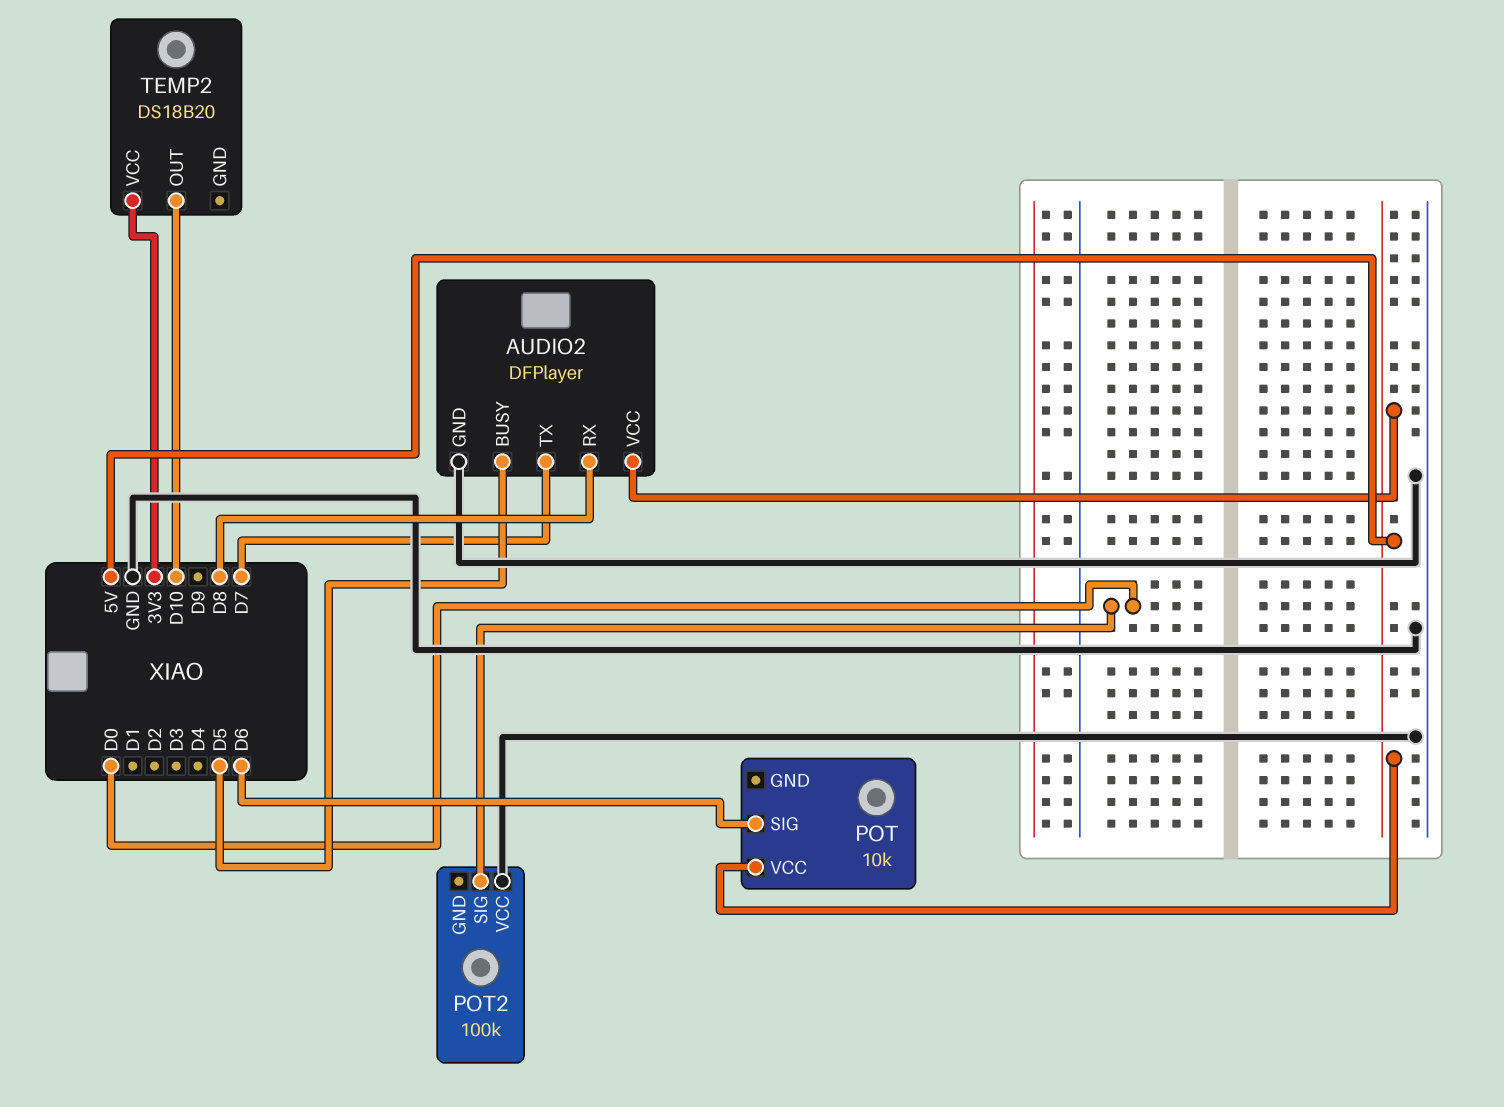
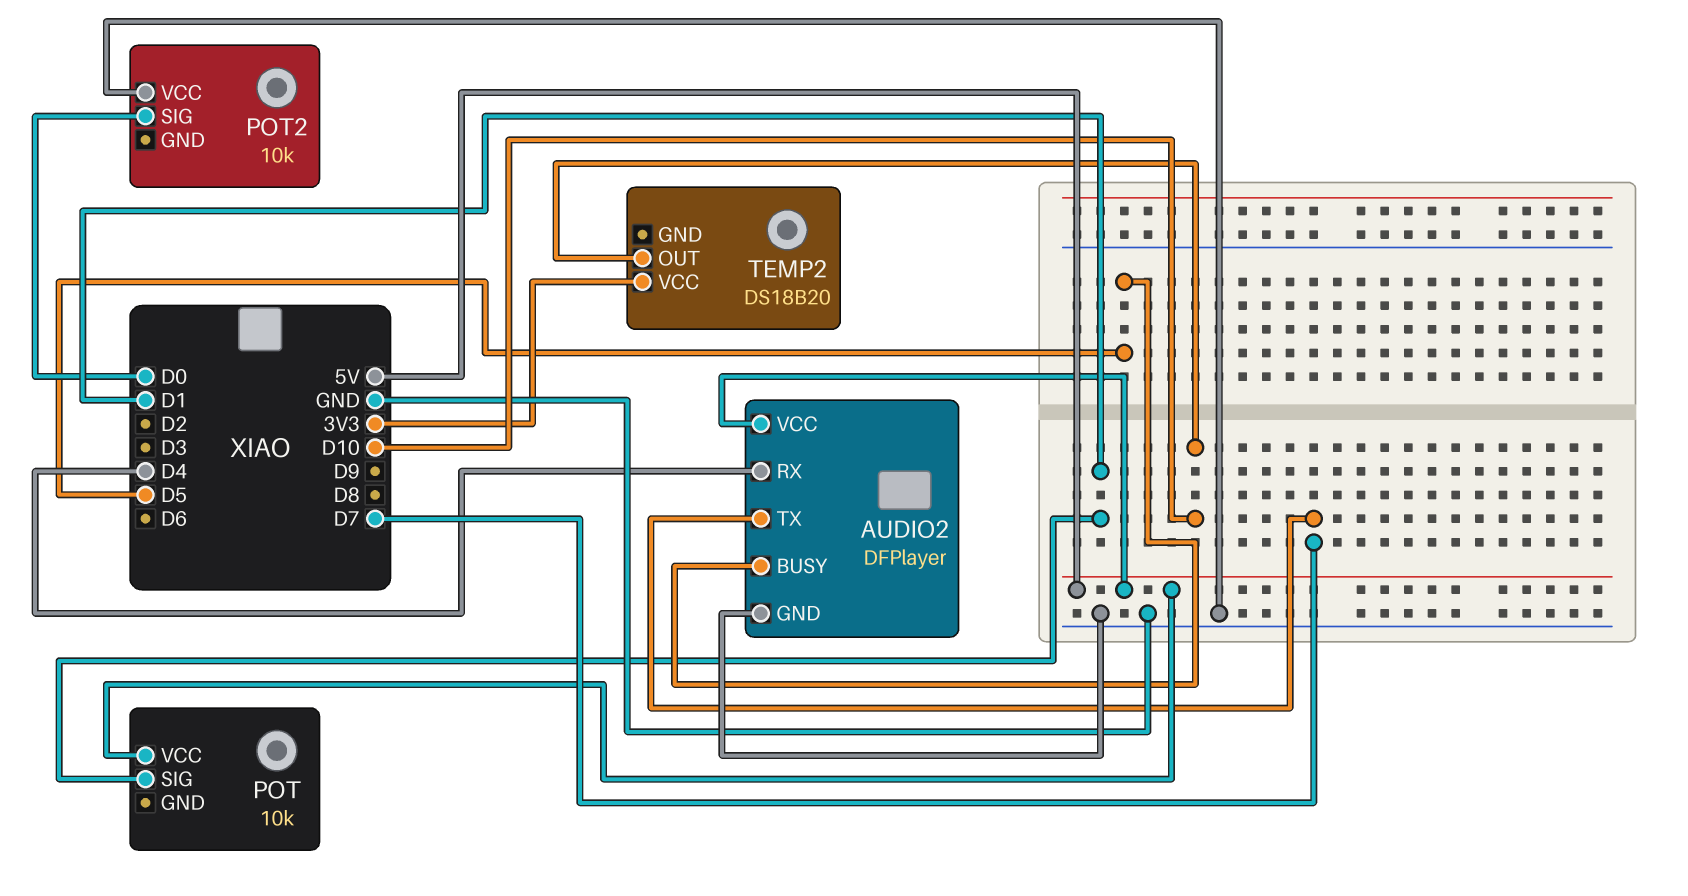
AUDIO2 pin RX: D8 -> D4
POT pin SIG: D6 -> D1
POT2: 100k -> 10k

